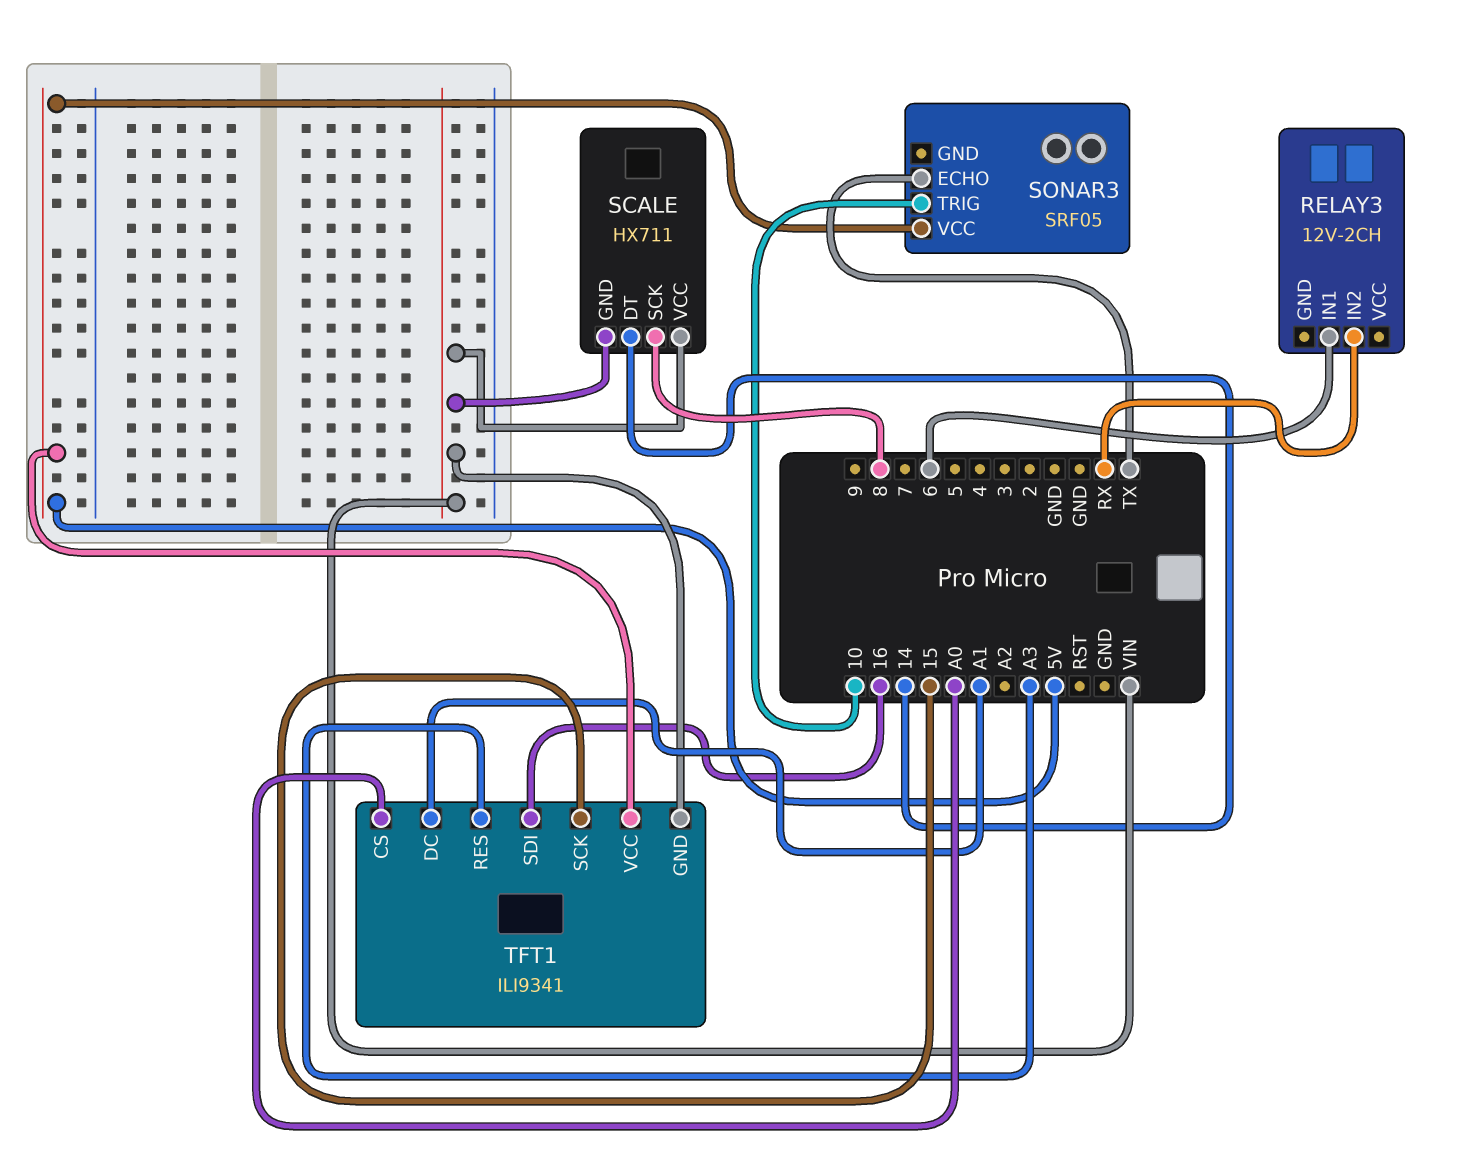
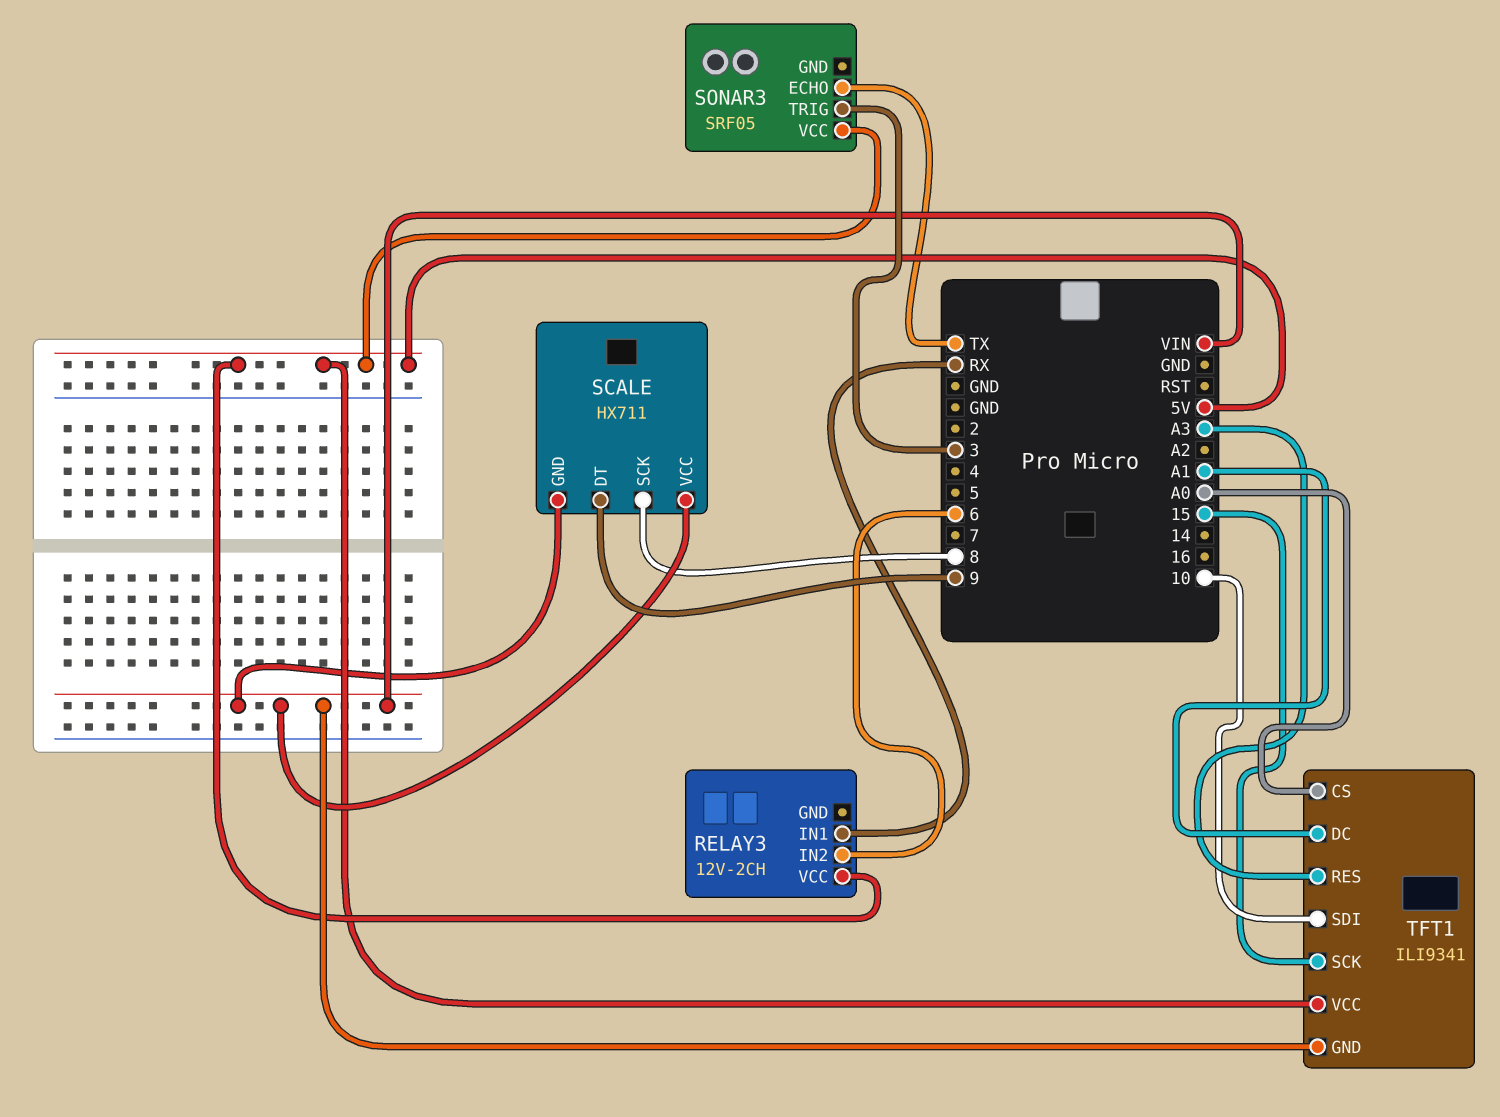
RELAY3 pin IN1: 6 -> RX
RELAY3 pin IN2: RX -> 6
RELAY3 pin VCC: none -> 5V
SCALE pin DT: 14 -> 9
SONAR3 pin TRIG: 10 -> 3
TFT1 pin SDI: 16 -> 10

